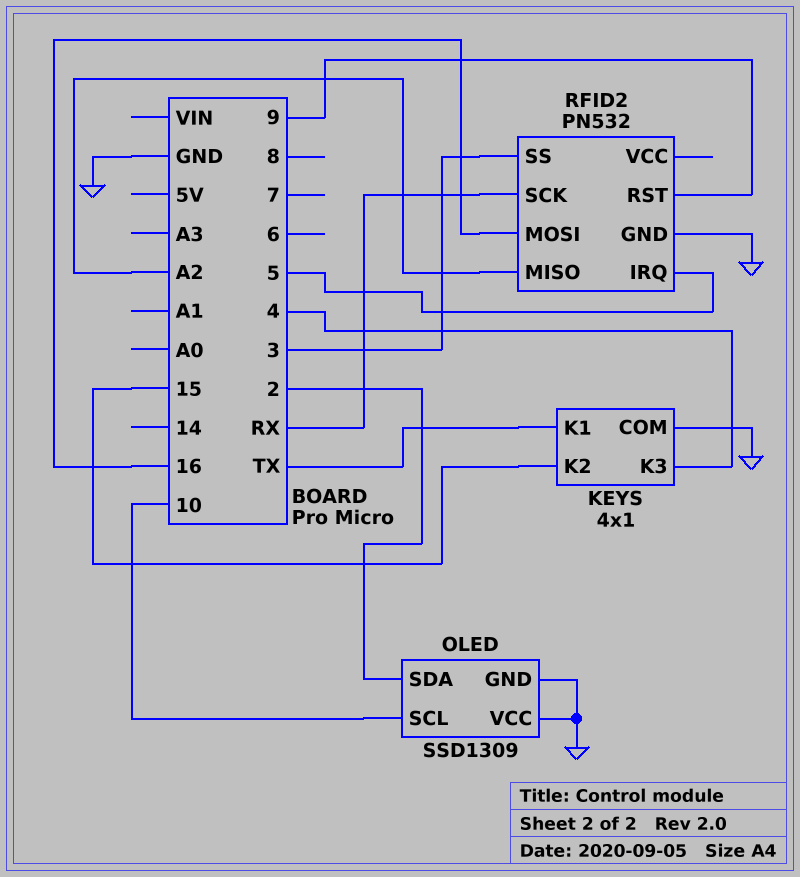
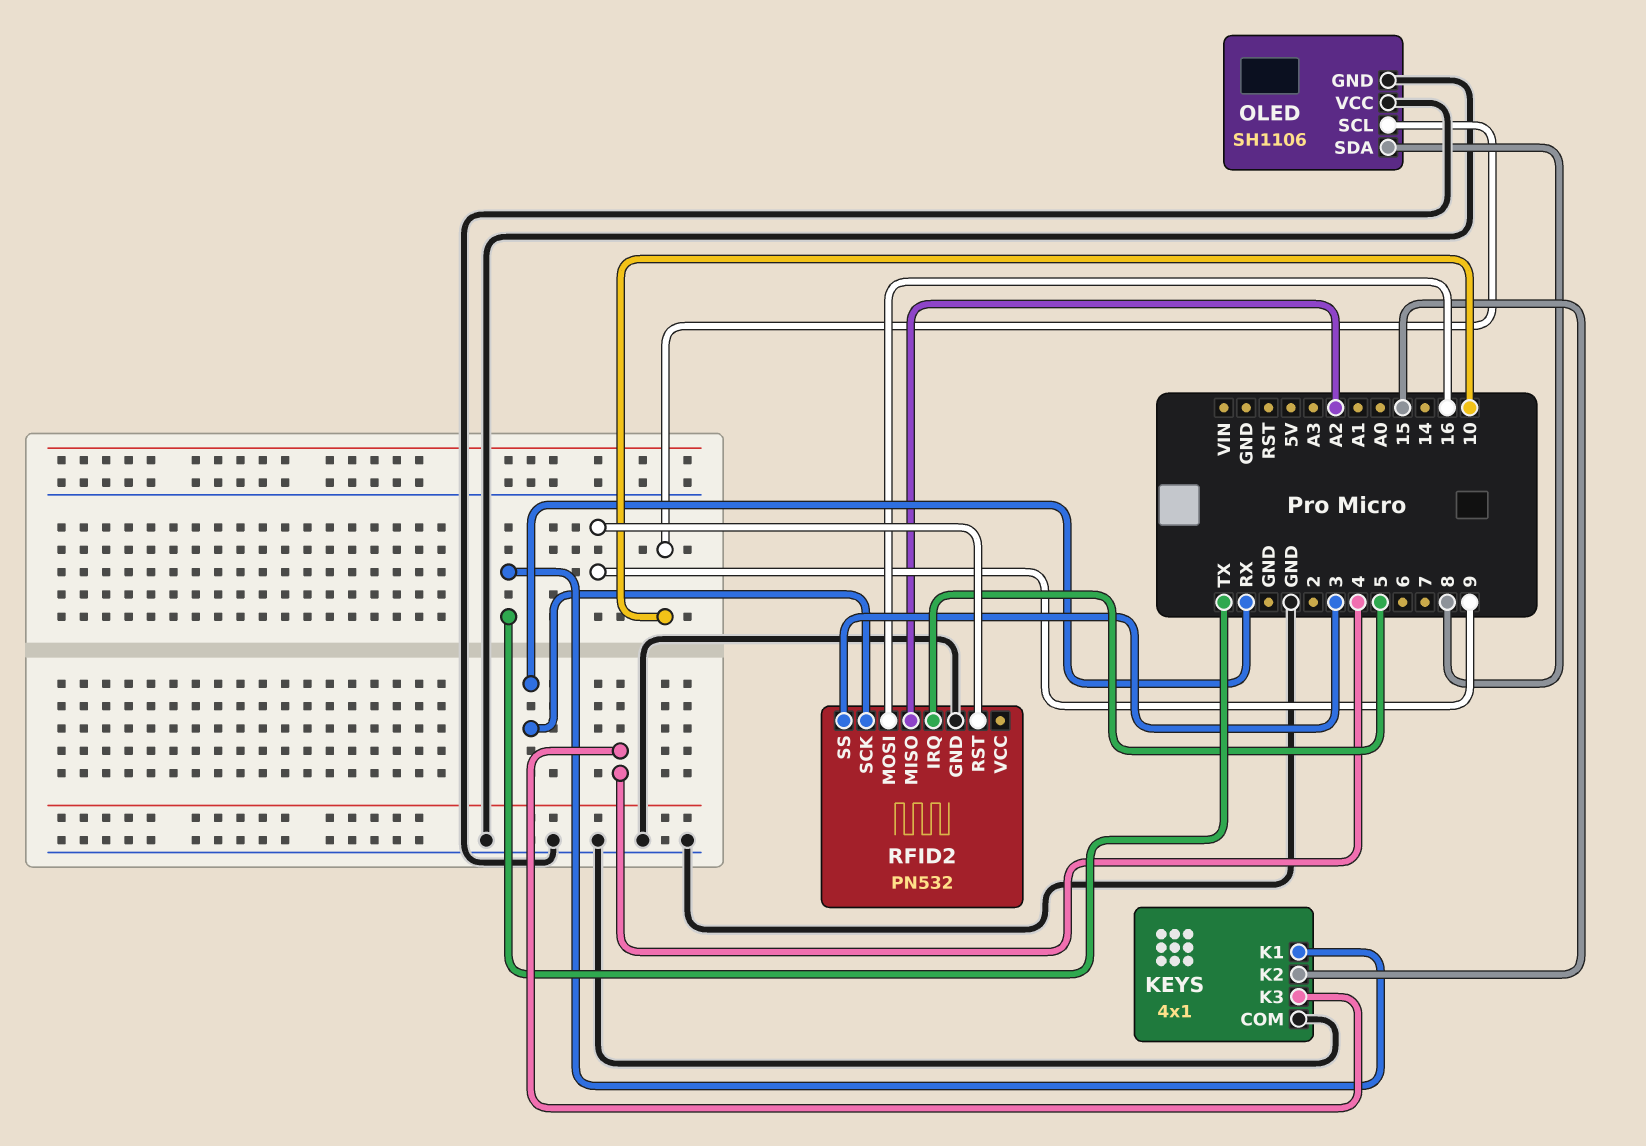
OLED: SSD1309 -> SH1106
OLED pin SDA: 2 -> 8

